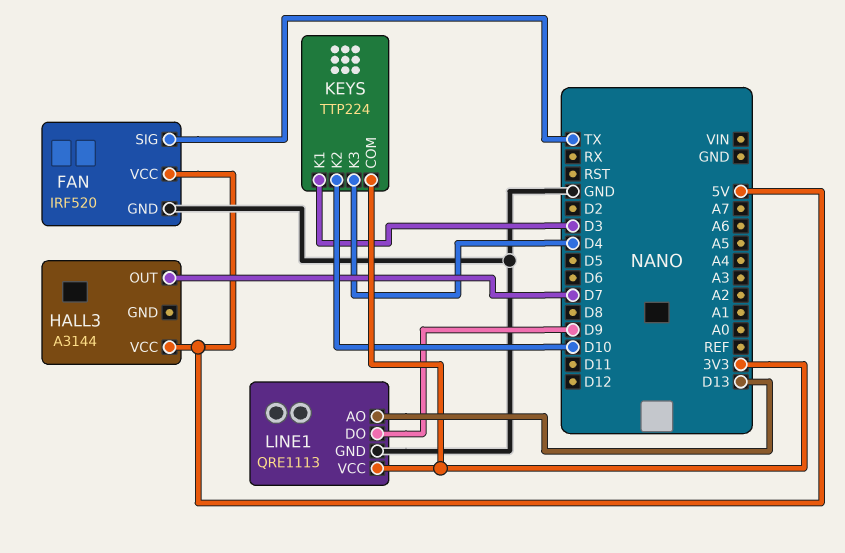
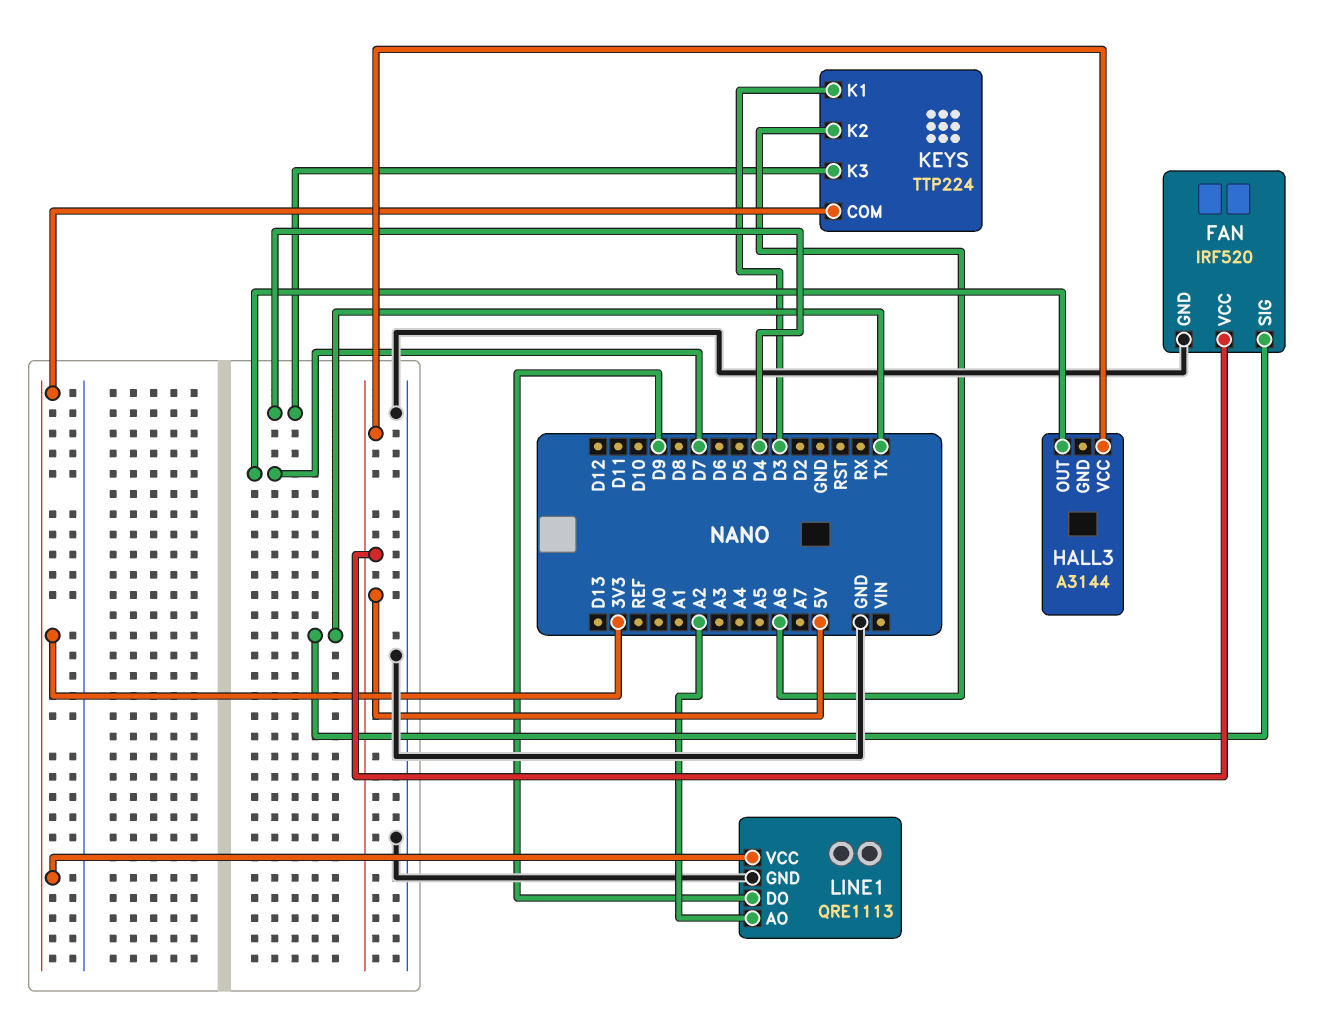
KEYS pin K2: D10 -> A6
LINE1 pin AO: D13 -> A2

